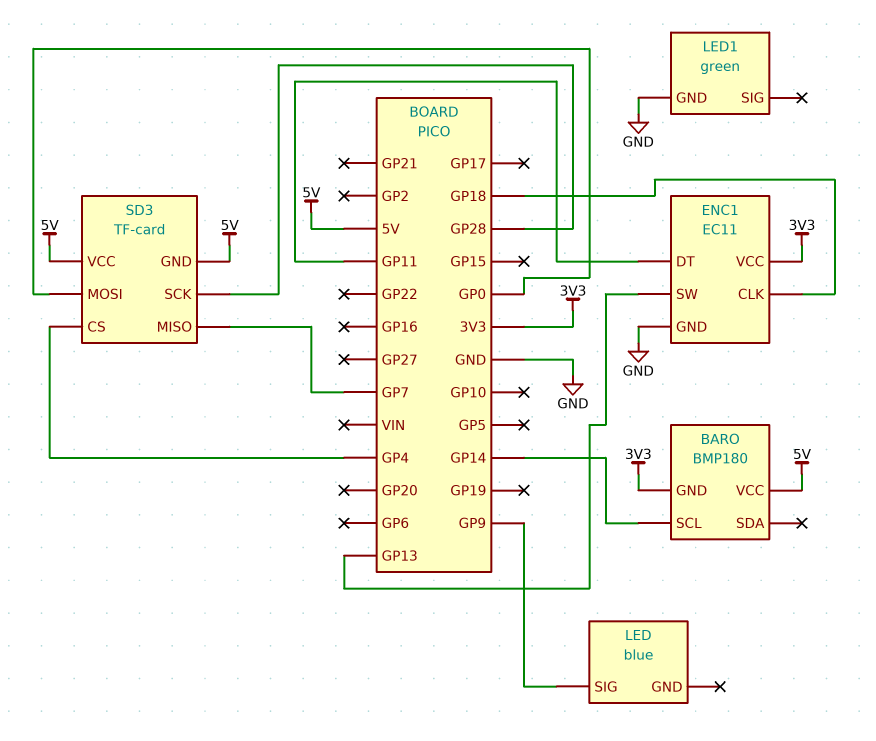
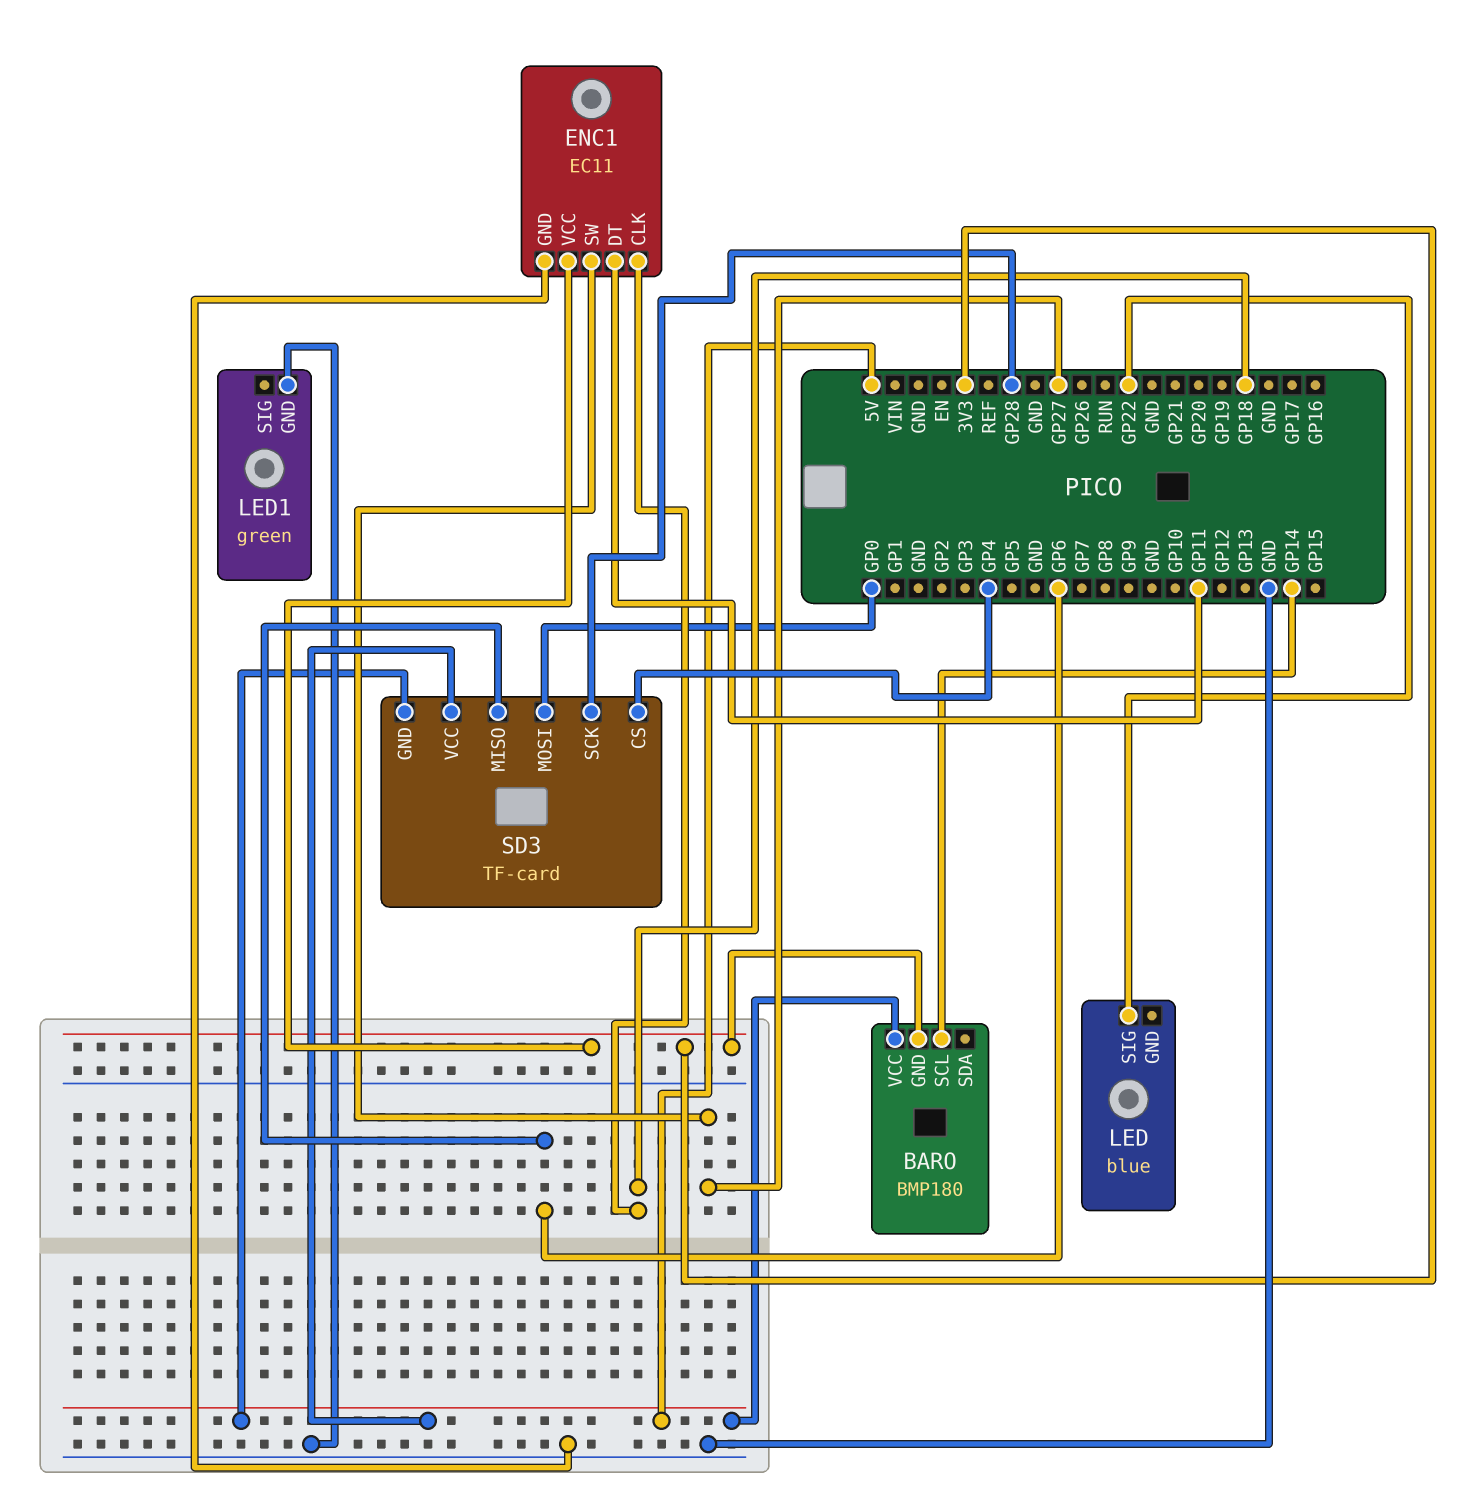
ENC1 pin SW: GP13 -> GP27
LED pin SIG: GP9 -> GP22
SD3 pin MISO: GP7 -> GP6

